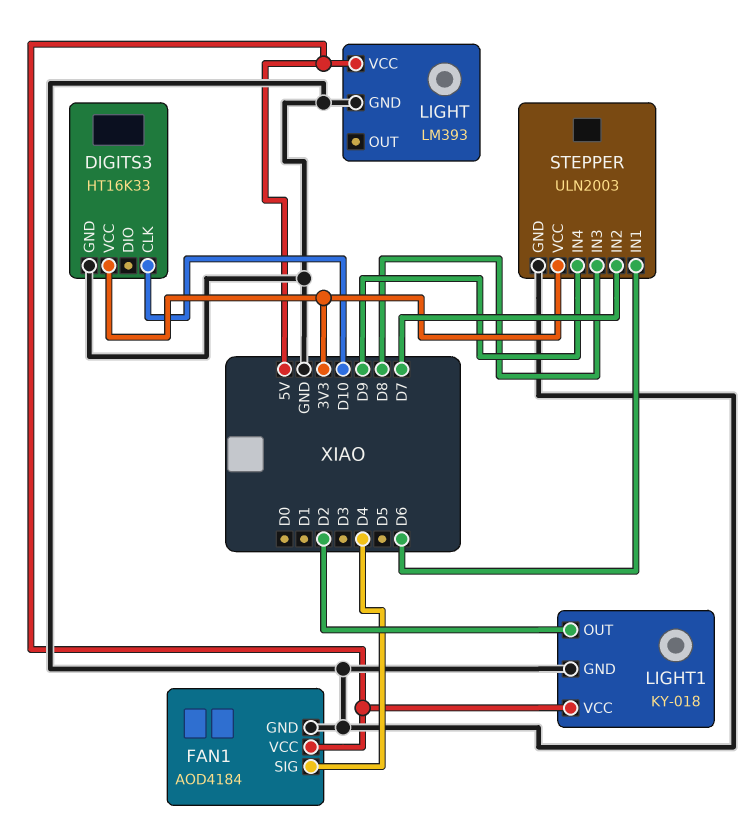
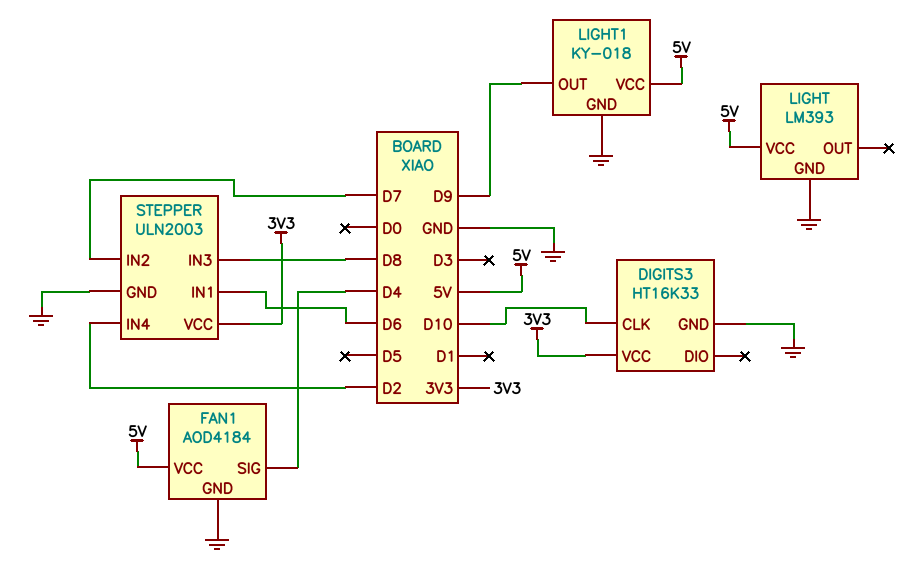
LIGHT1 pin OUT: D2 -> D9
STEPPER pin IN4: D9 -> D2

